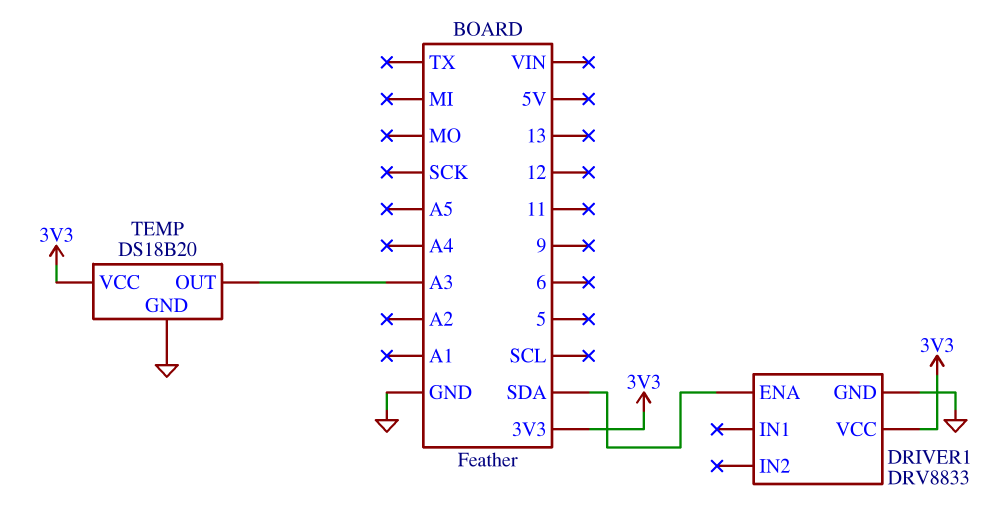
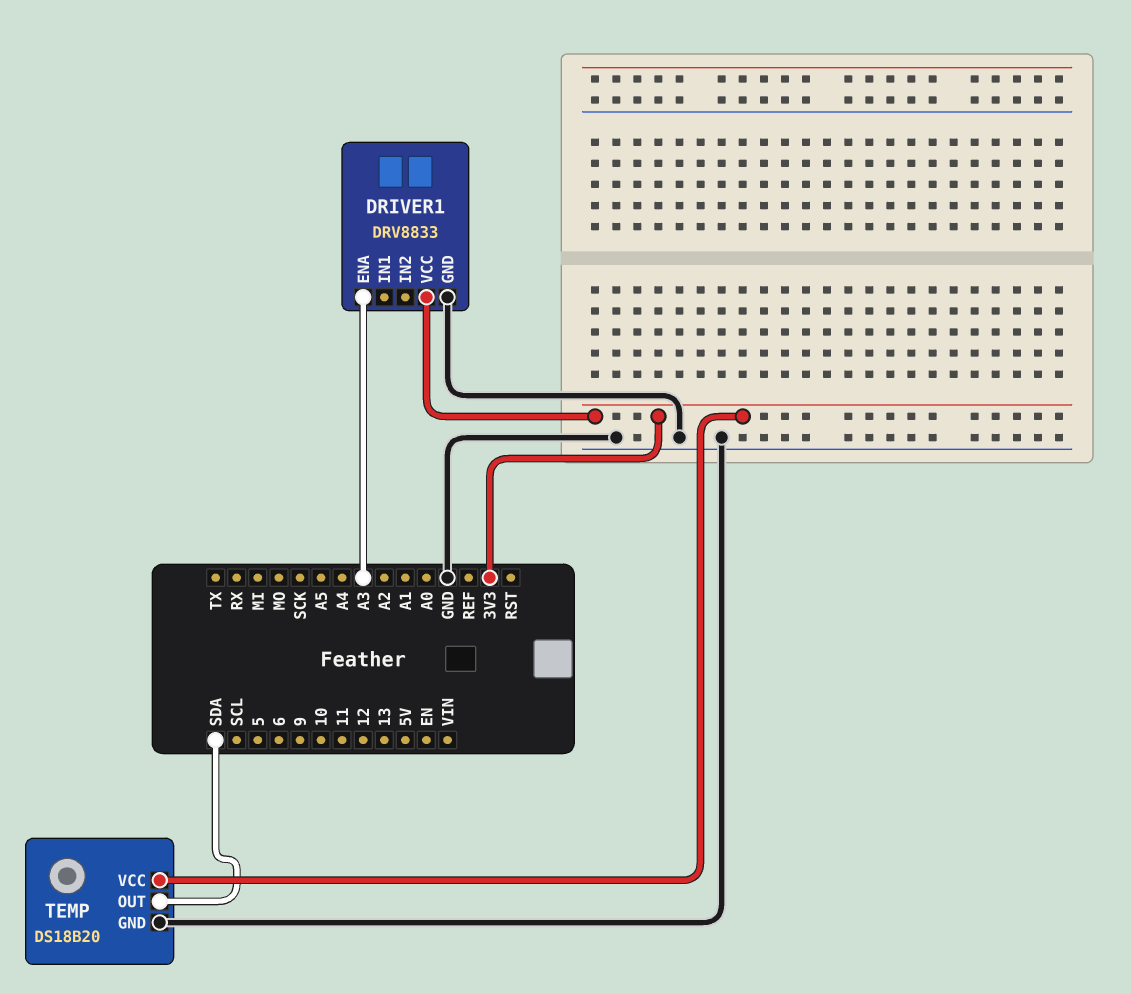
DRIVER1 pin ENA: SDA -> A3
TEMP pin OUT: A3 -> SDA

